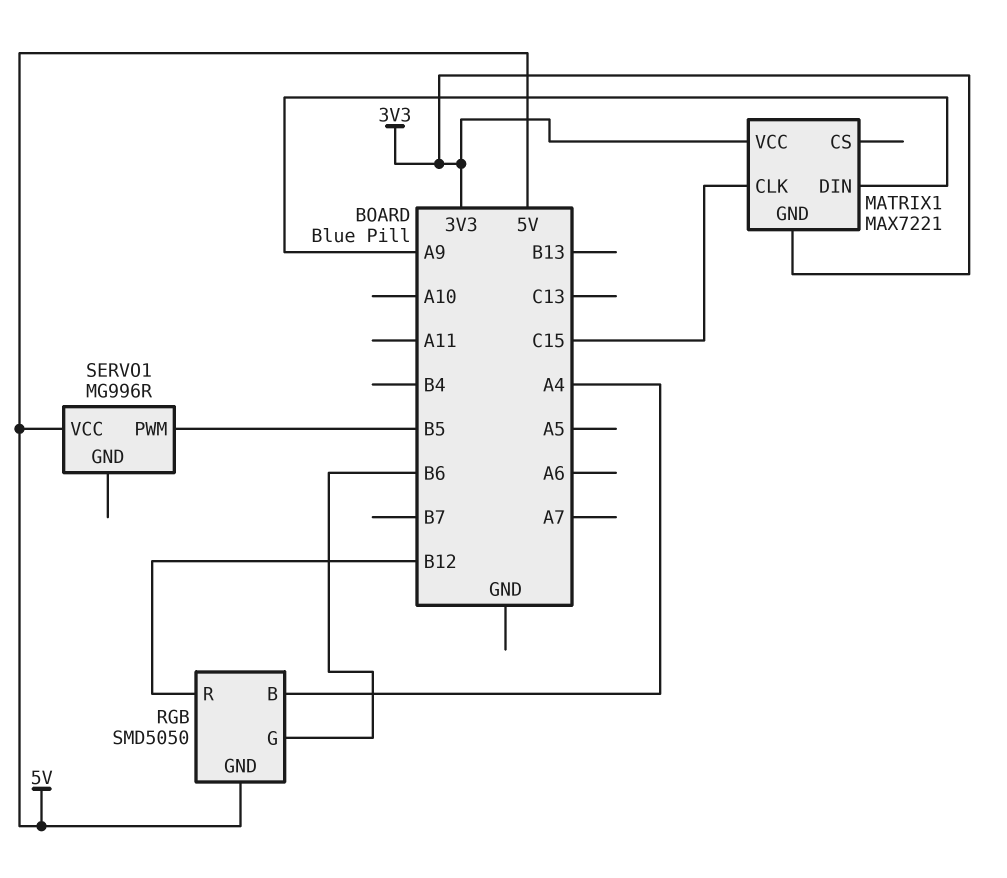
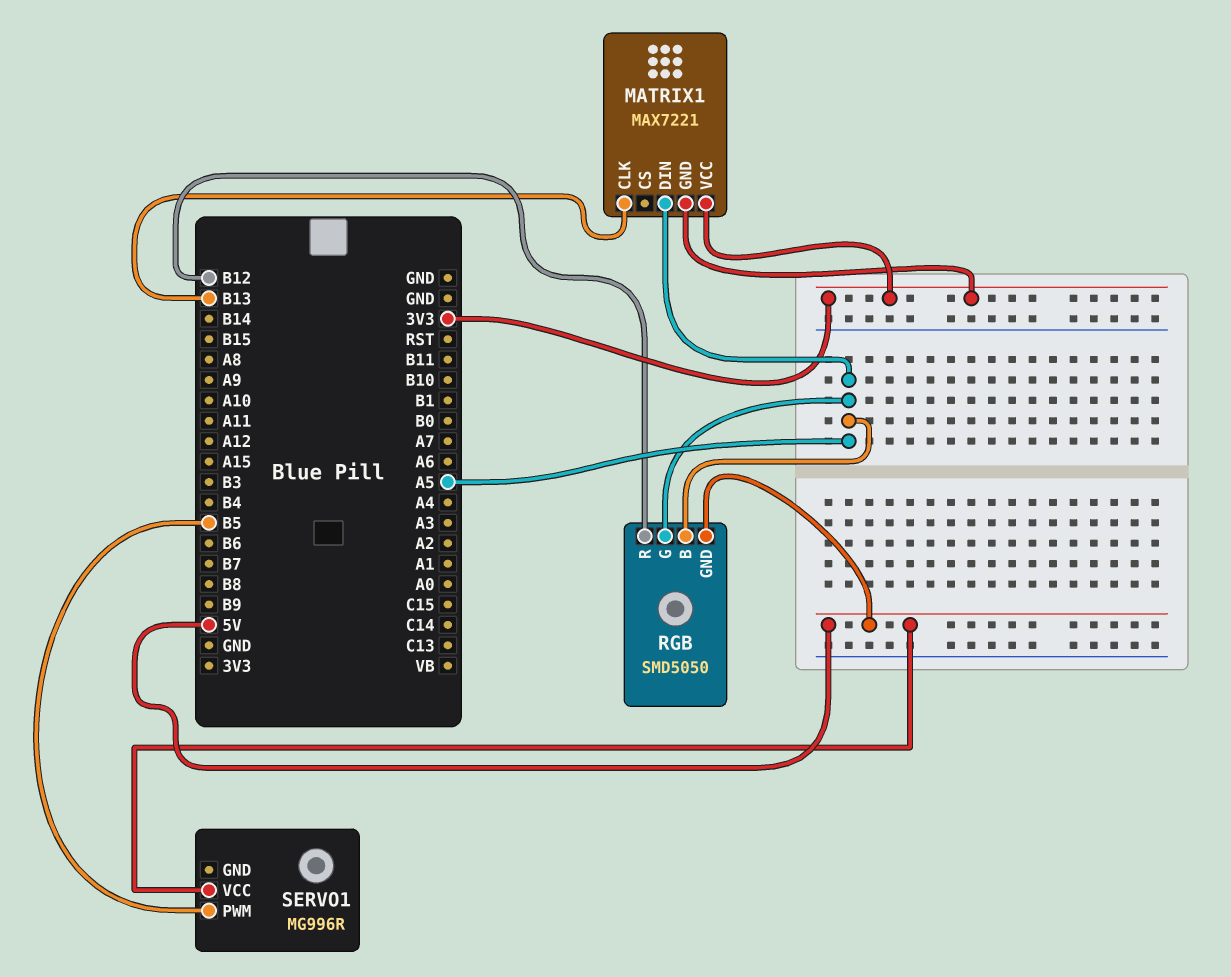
MATRIX1 pin CLK: C15 -> B13
MATRIX1 pin DIN: A9 -> A5
RGB pin B: A4 -> A5
RGB pin G: B6 -> A5

